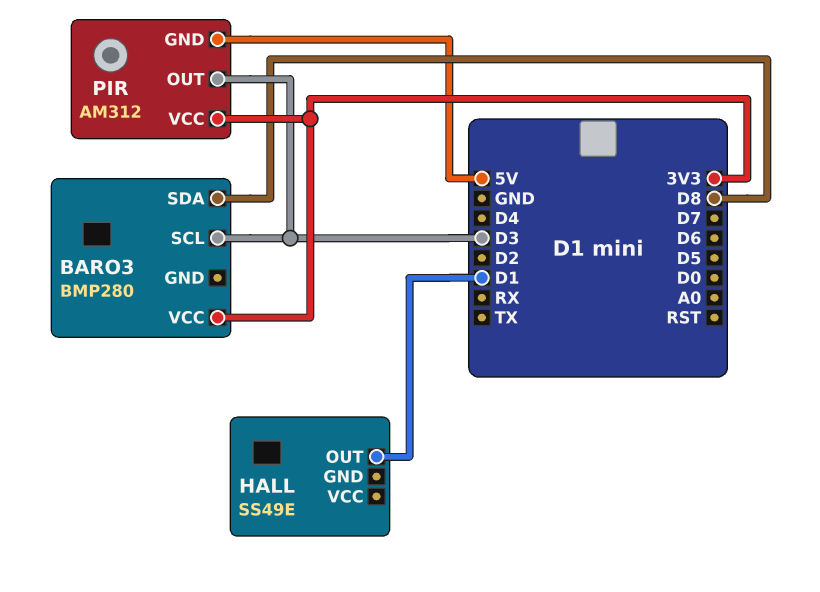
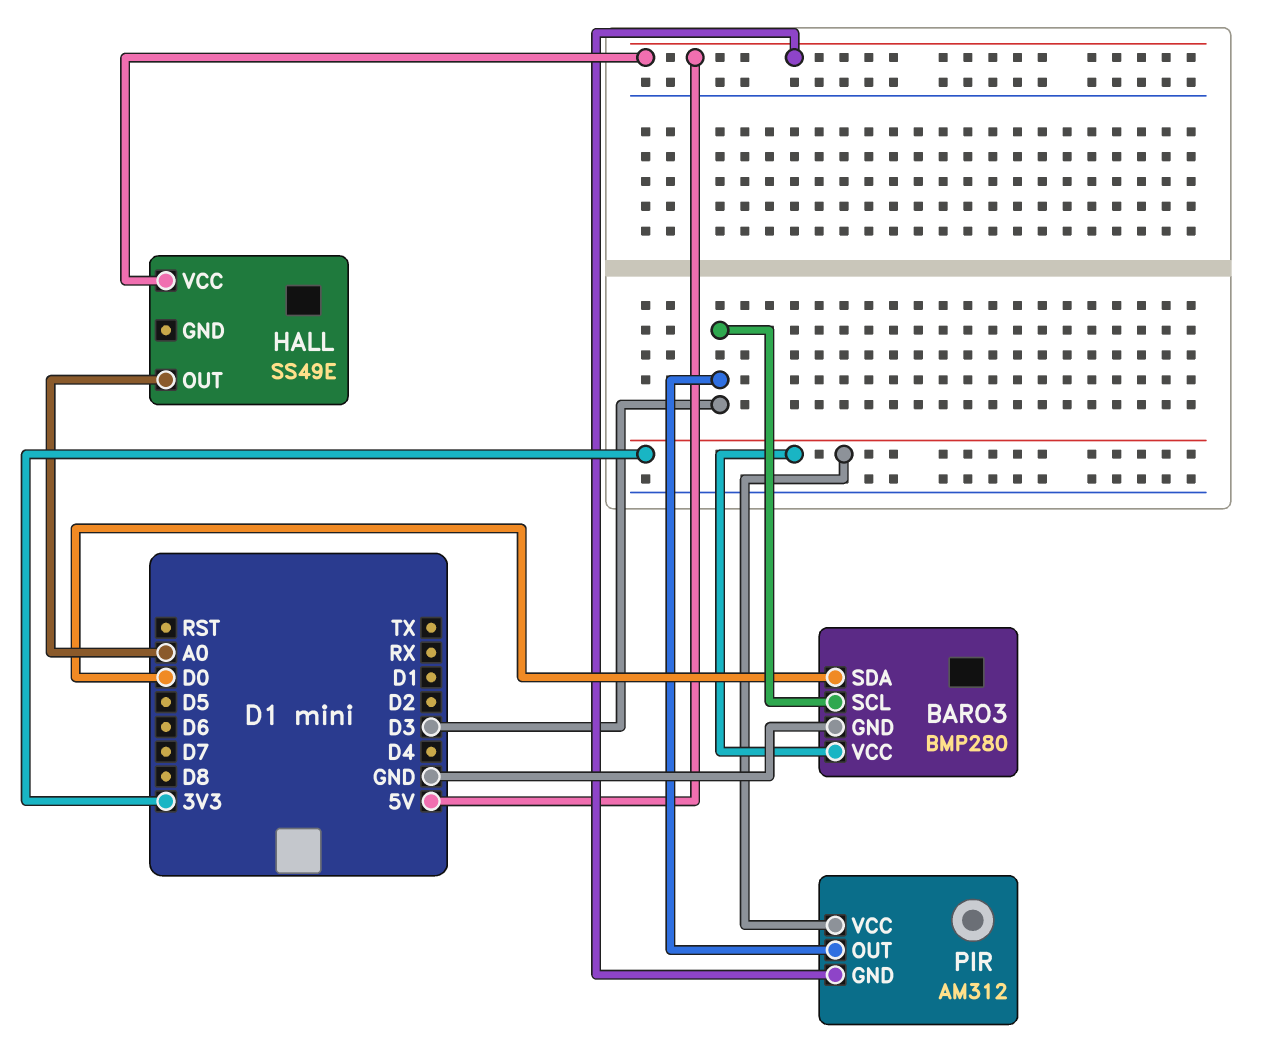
BARO3 pin GND: none -> GND
BARO3 pin SDA: D8 -> D0
HALL pin OUT: D1 -> A0
HALL pin VCC: none -> 5V

